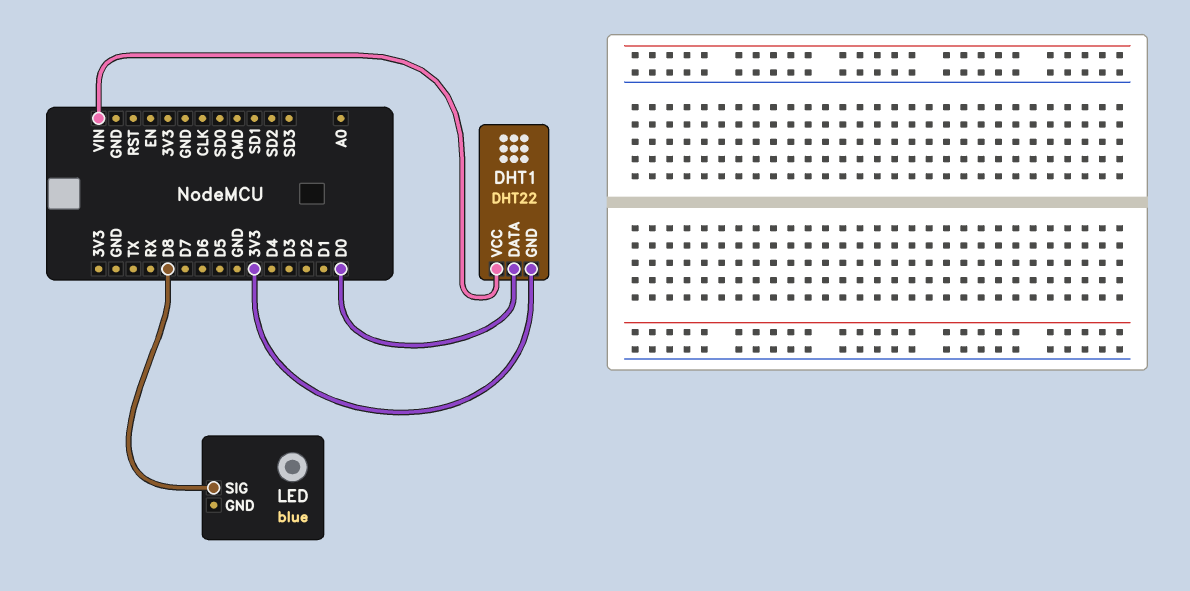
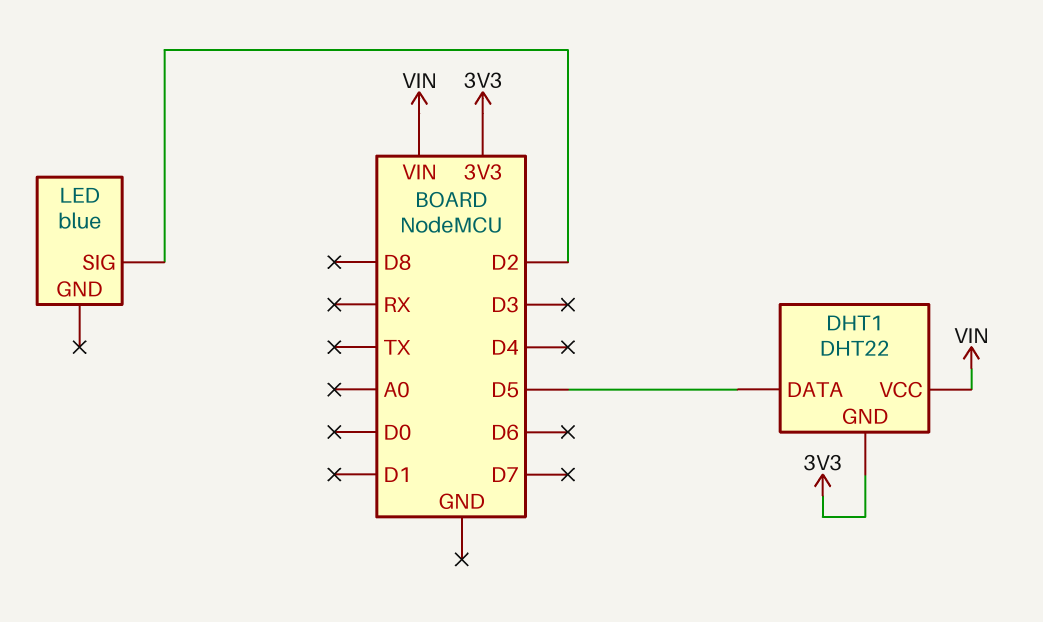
DHT1 pin DATA: D0 -> D5
LED pin SIG: D8 -> D2

